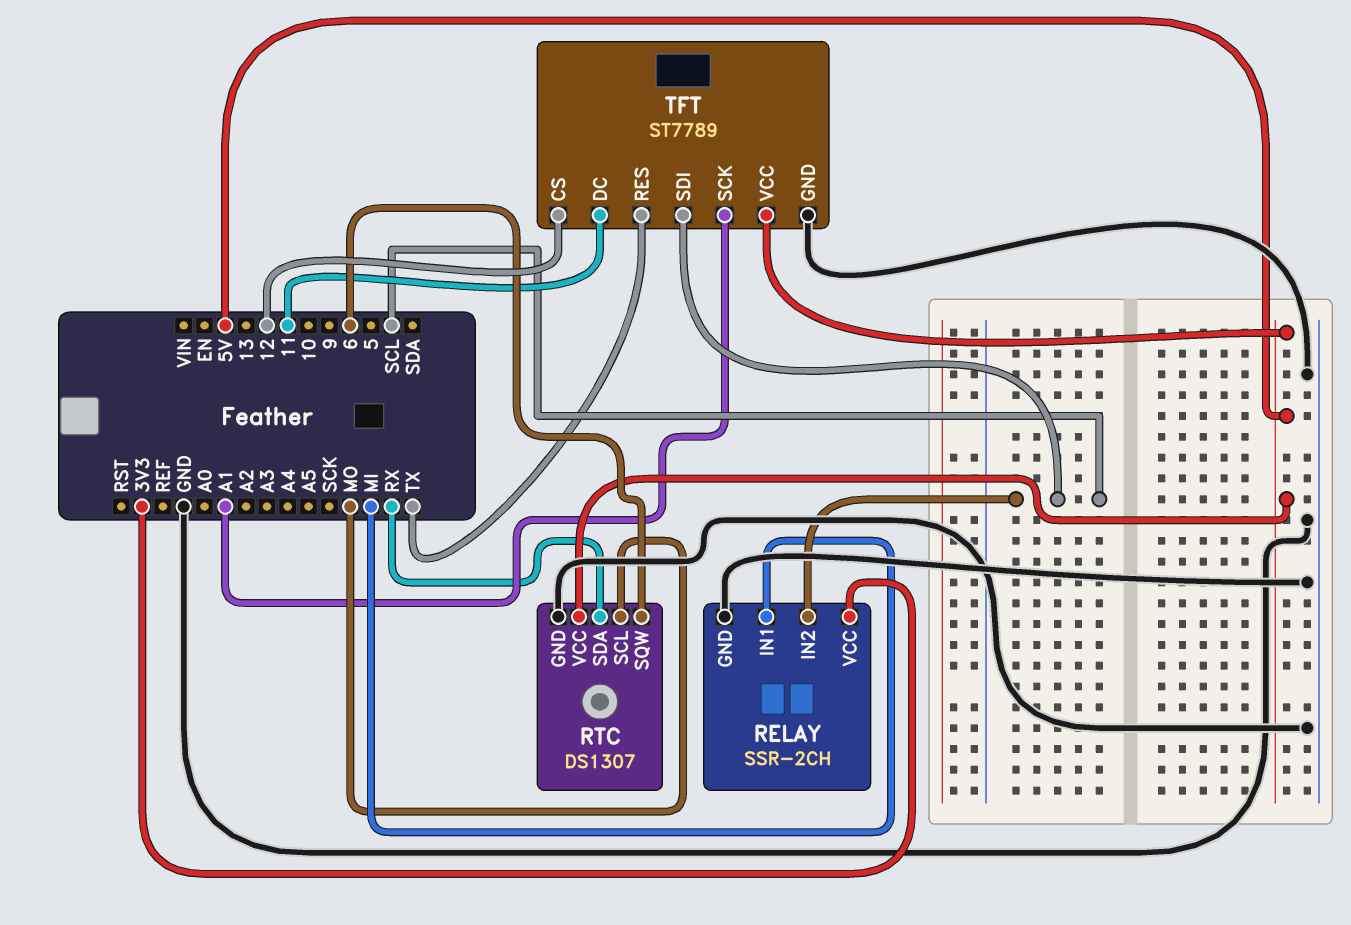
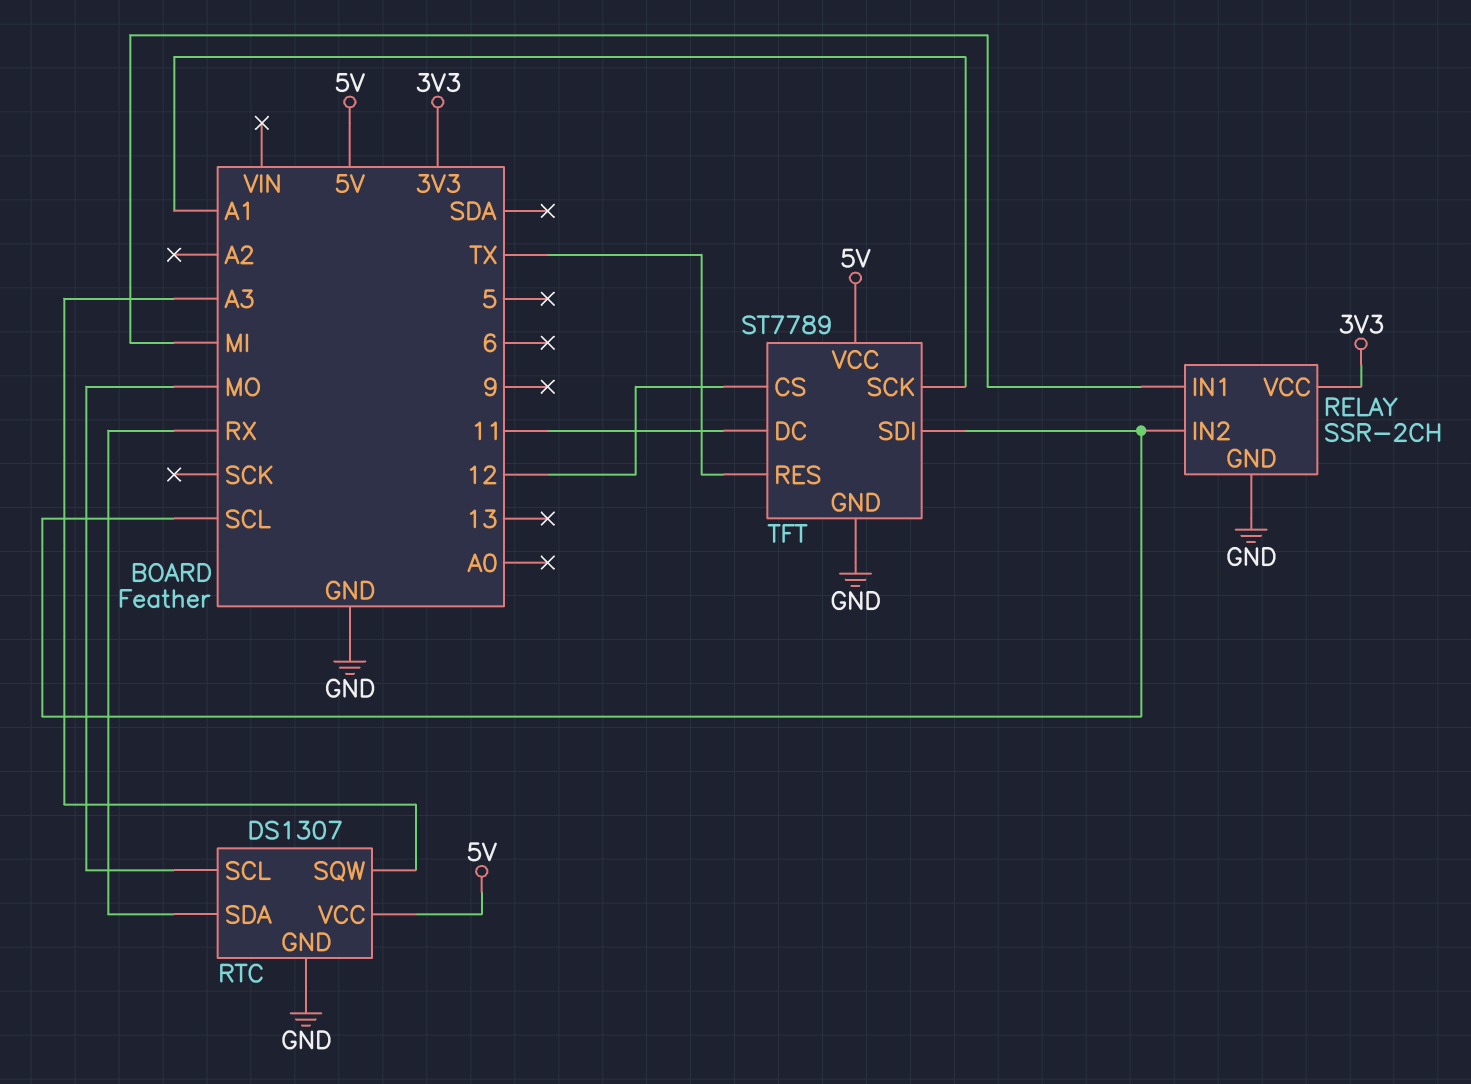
RTC pin SQW: 6 -> A3

